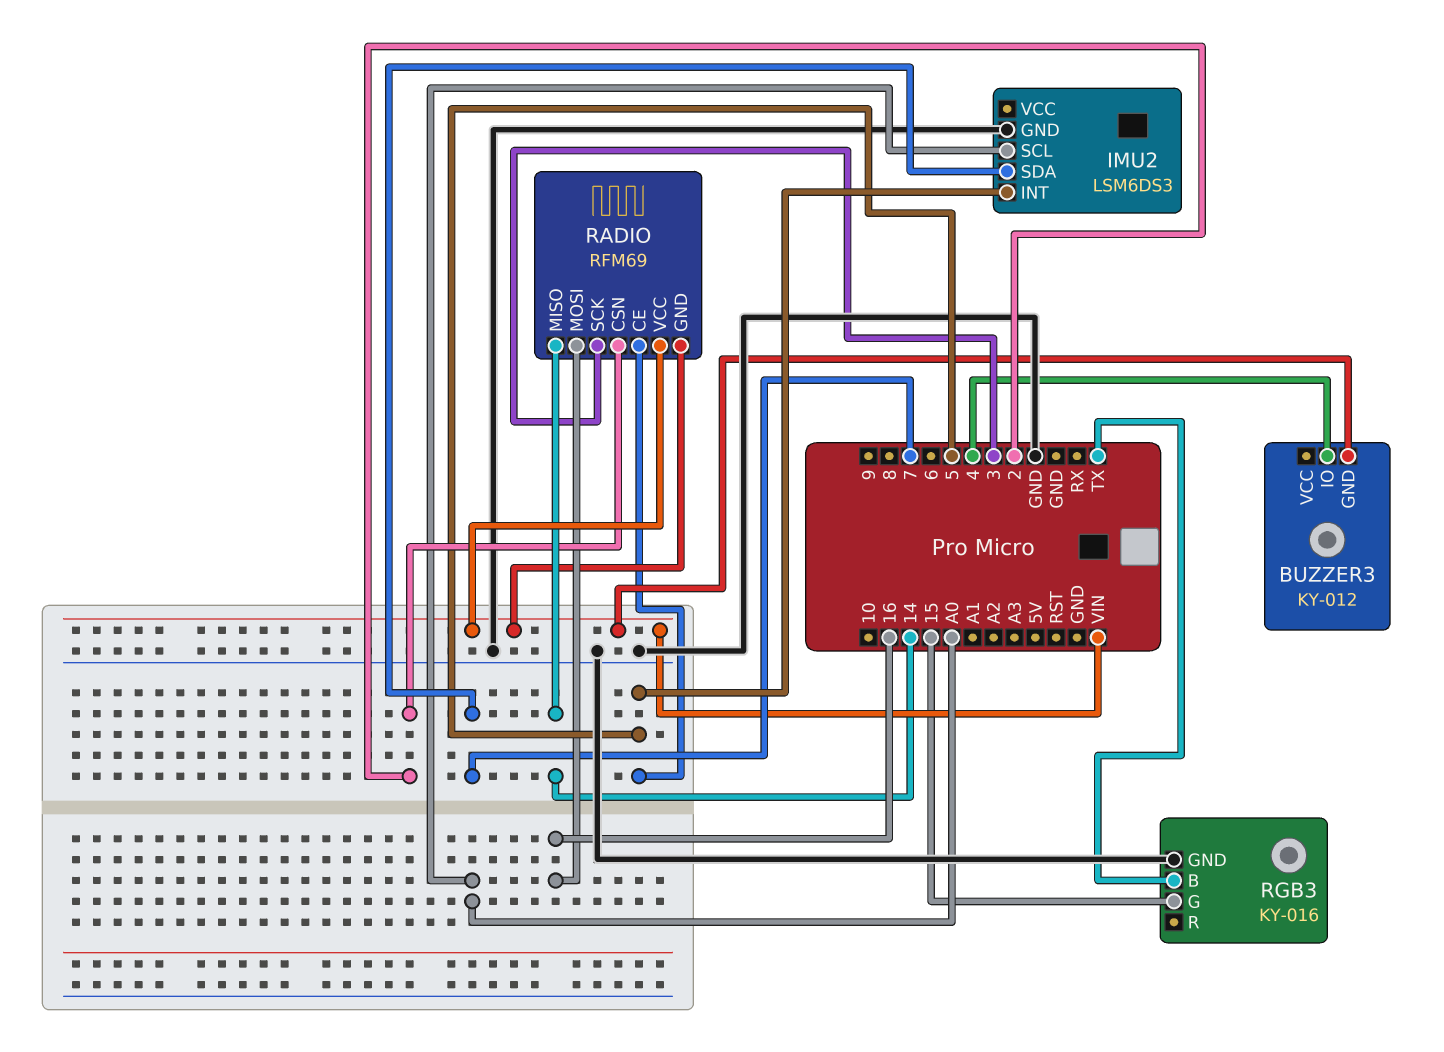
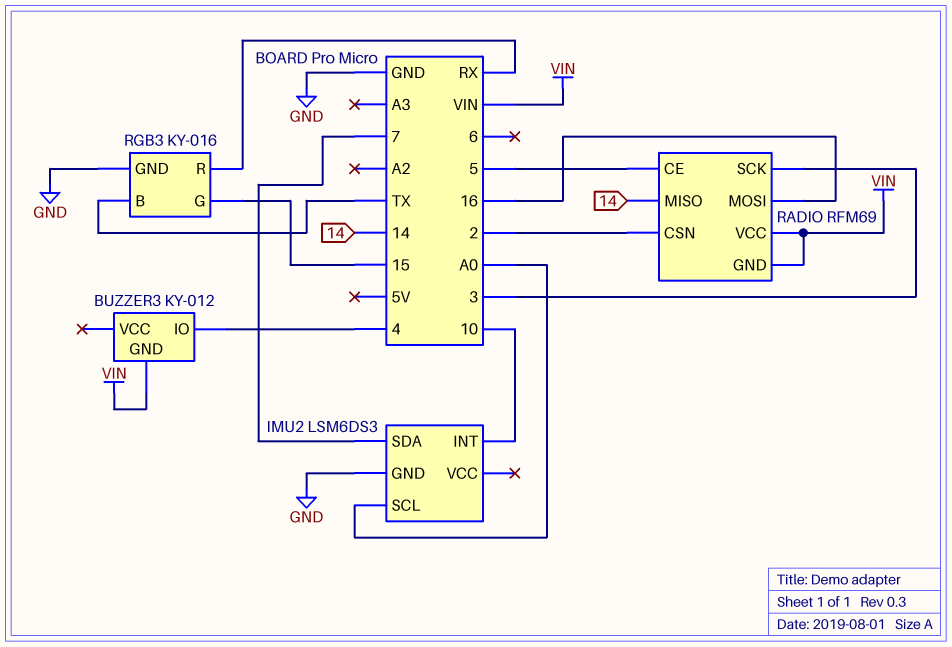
IMU2 pin INT: 5 -> 10
RGB3 pin R: none -> RX

